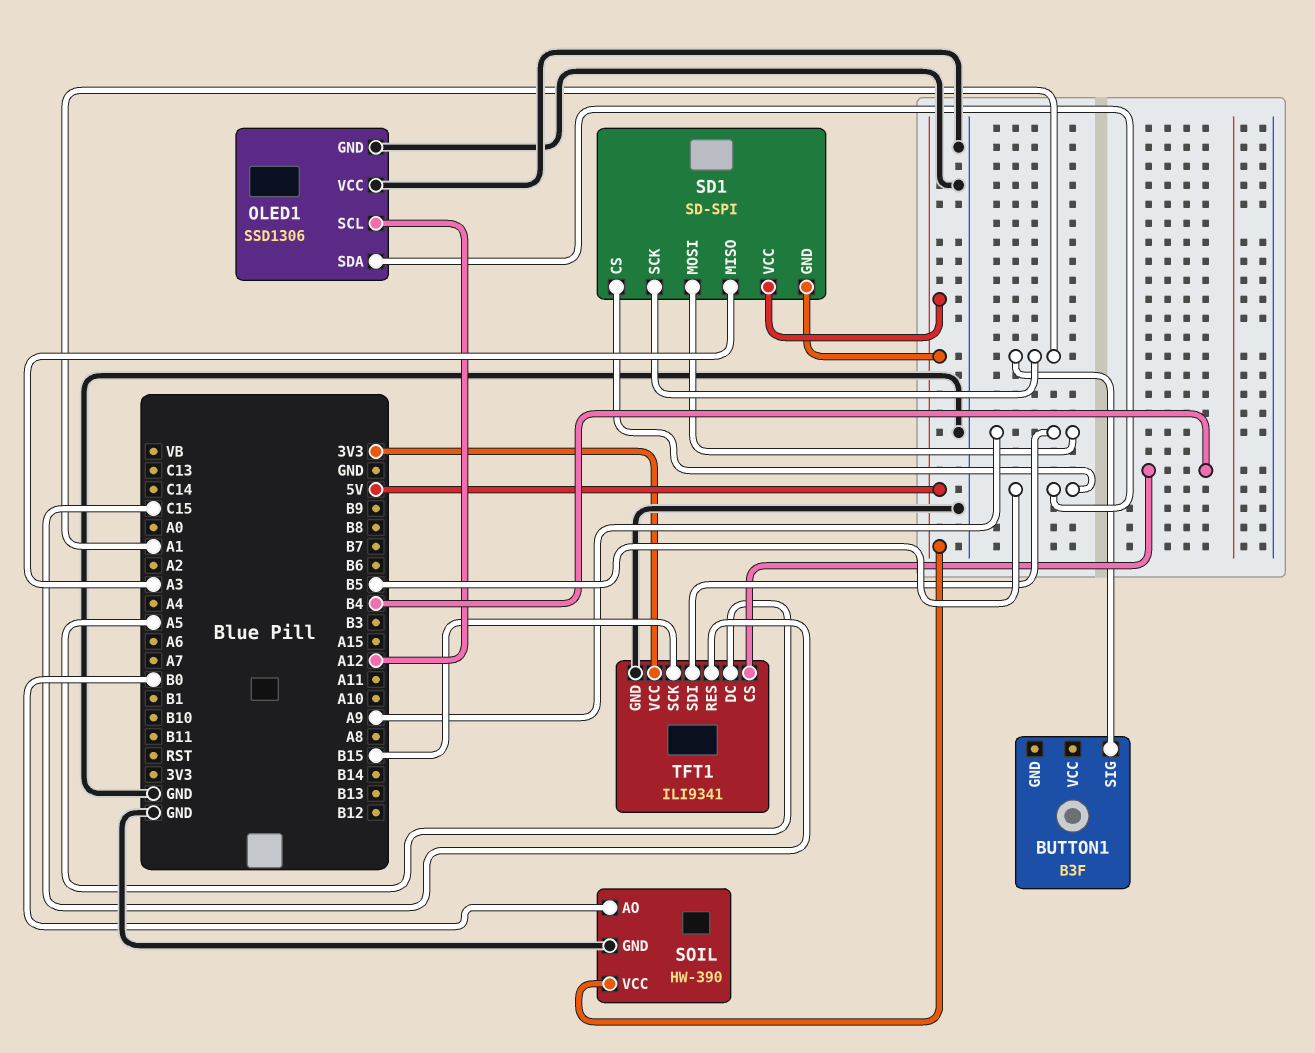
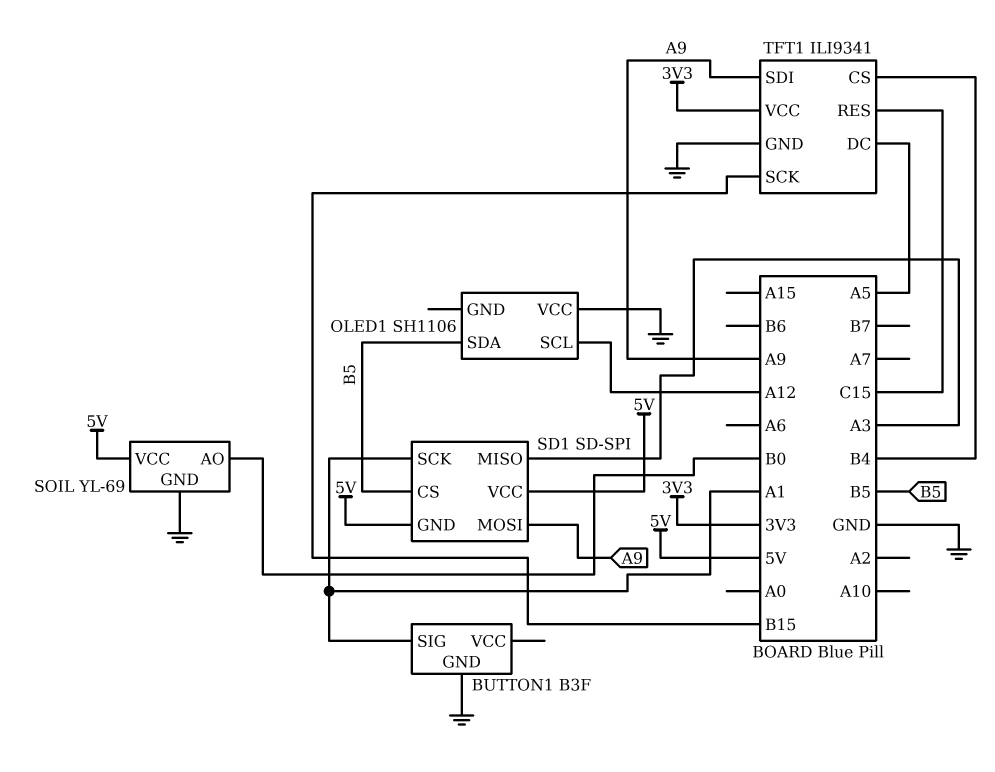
BUTTON1 pin GND: none -> GND
OLED1: SSD1306 -> SH1106
OLED1 pin GND: GND -> none
SOIL: HW-390 -> YL-69

